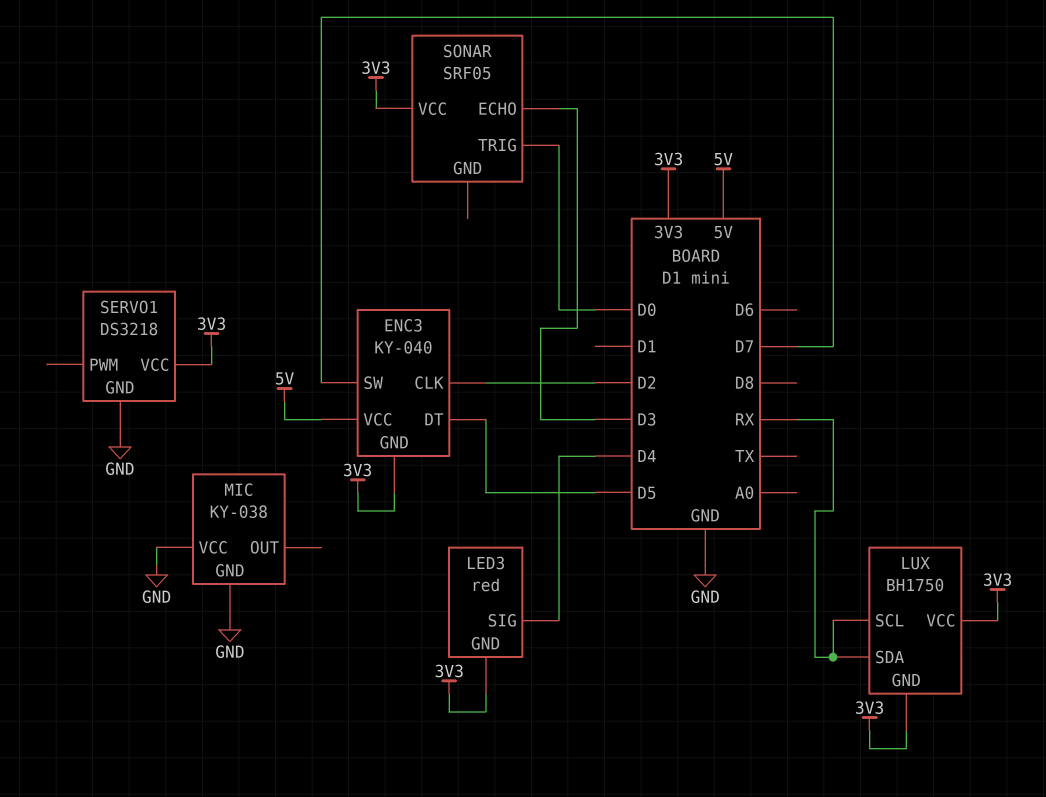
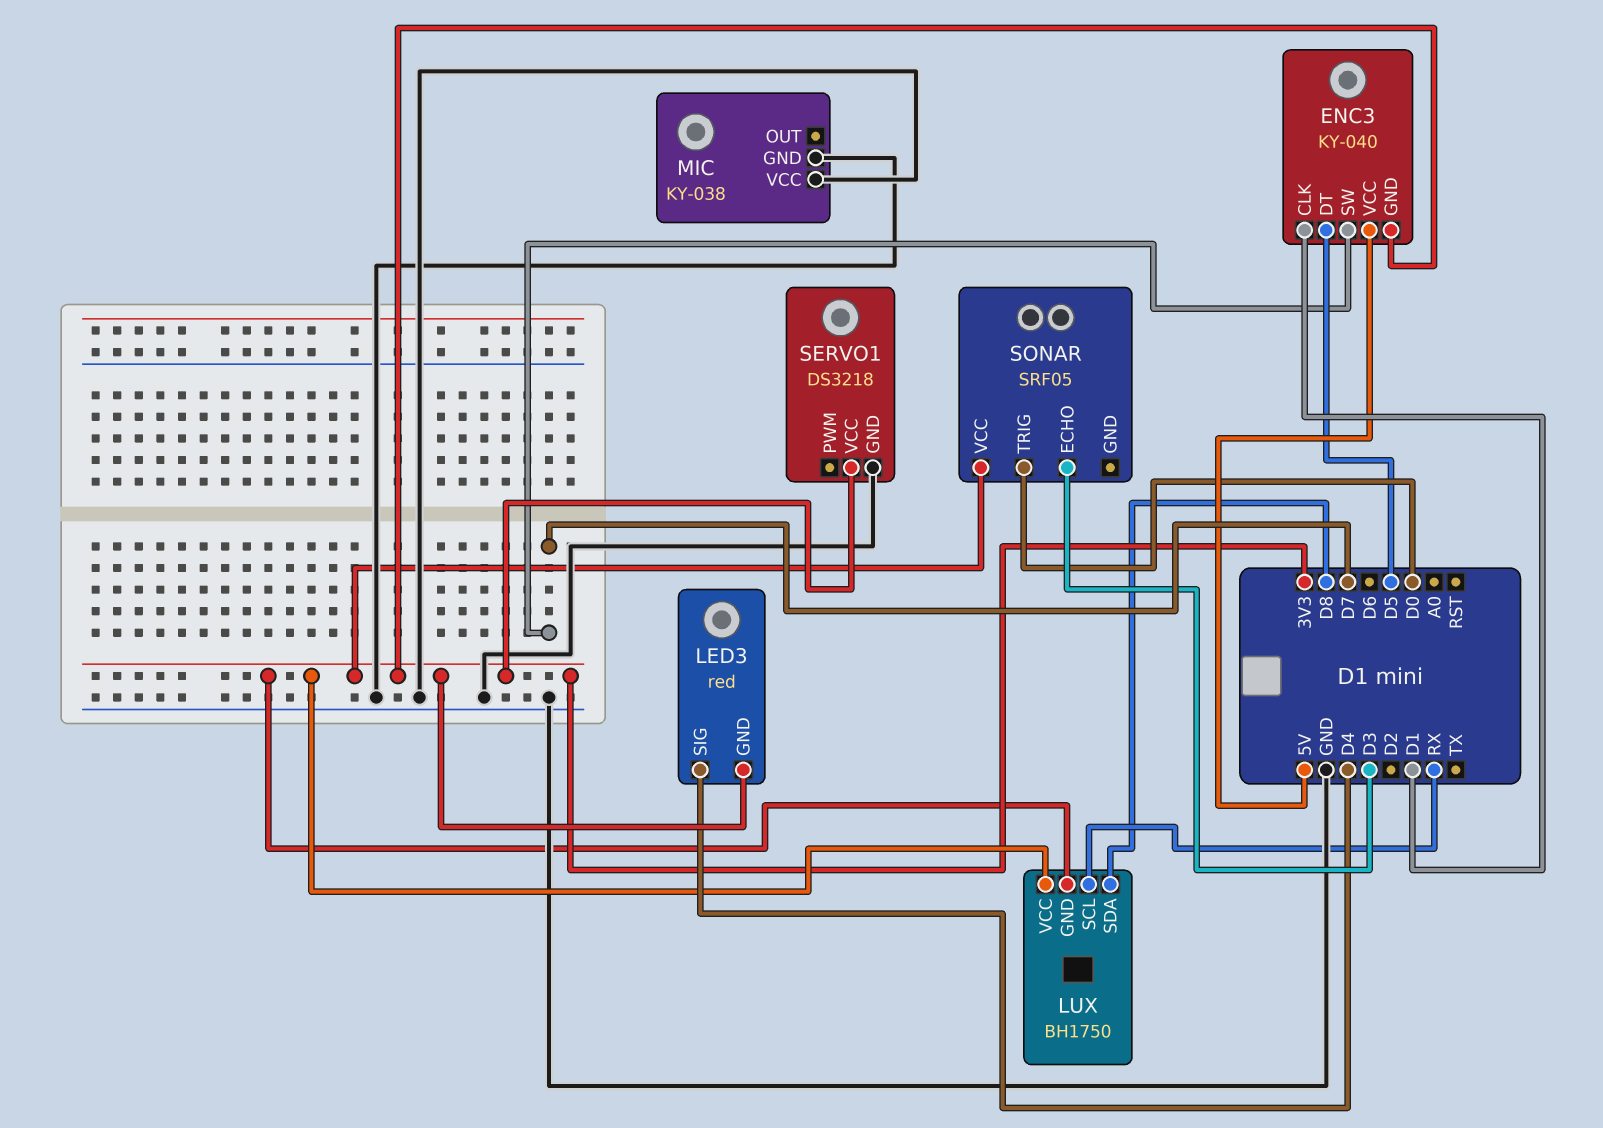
ENC3 pin CLK: D2 -> D1
LUX pin SDA: RX -> D8

